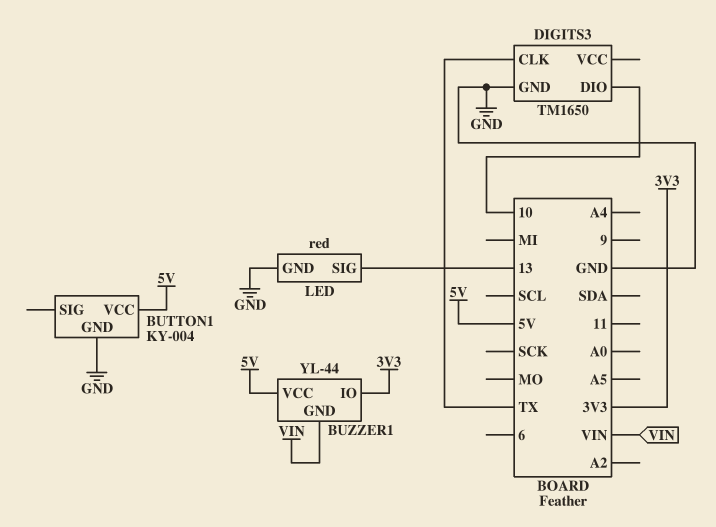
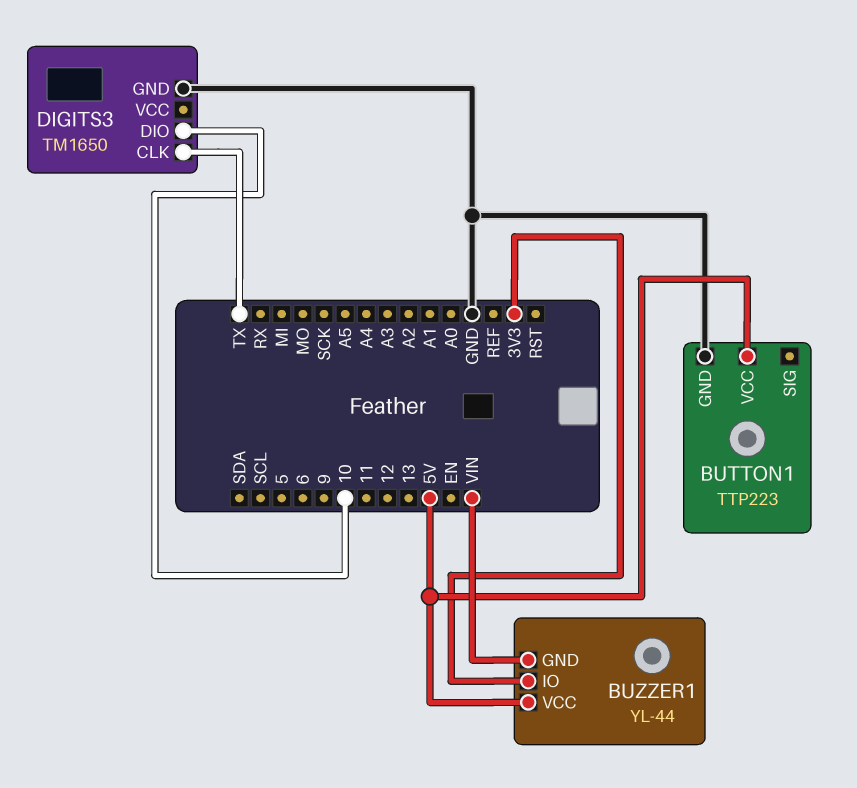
BUTTON1: KY-004 -> TTP223
LED: red -> none
LED pin GND: GND -> none
LED pin SIG: 13 -> none

